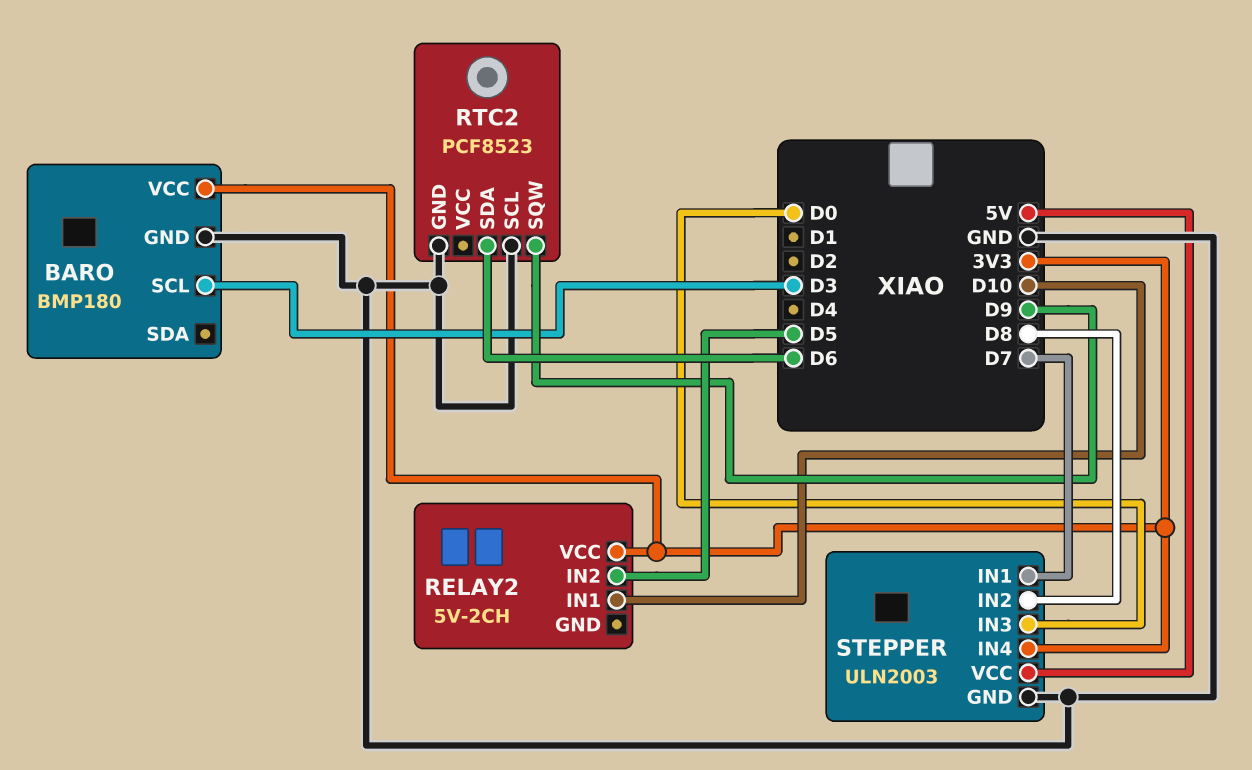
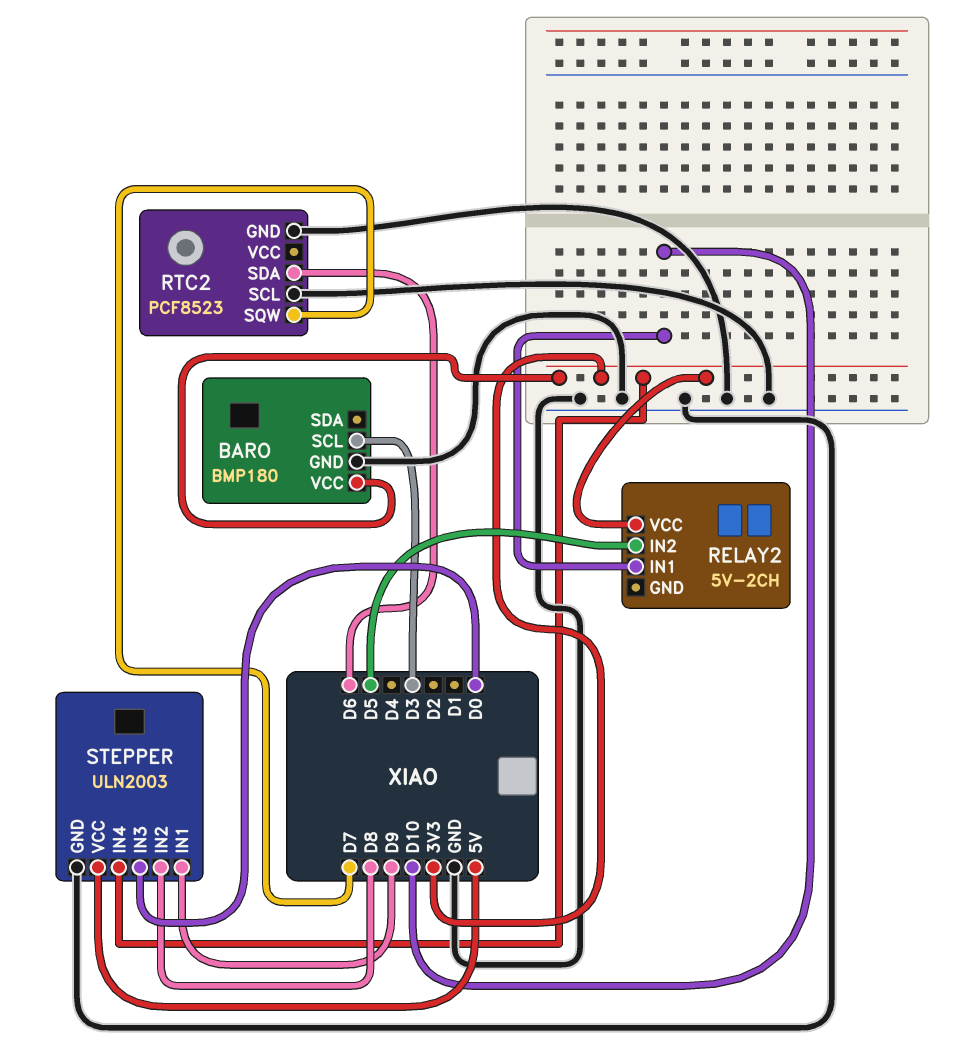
RTC2 pin SQW: D9 -> D7
STEPPER pin IN1: D7 -> D9

